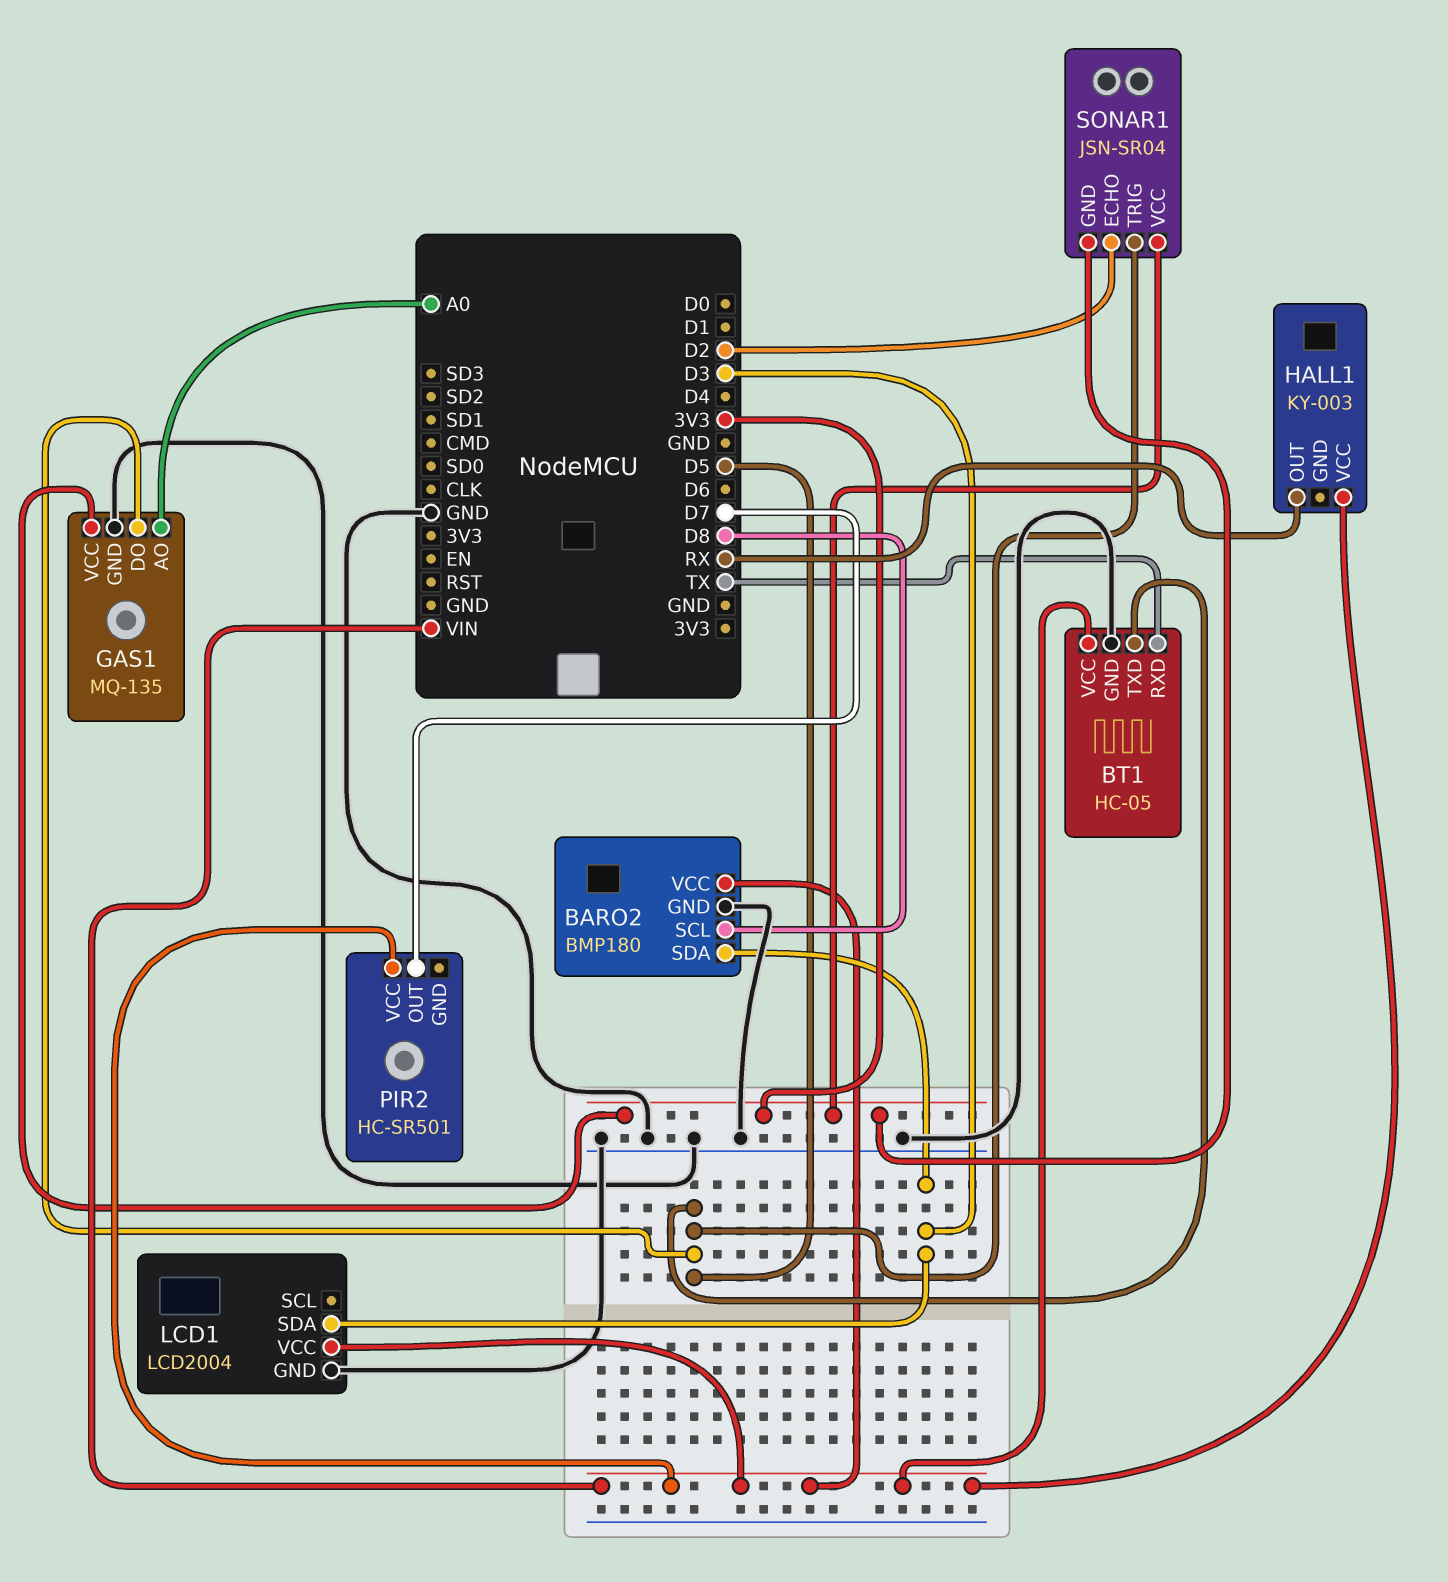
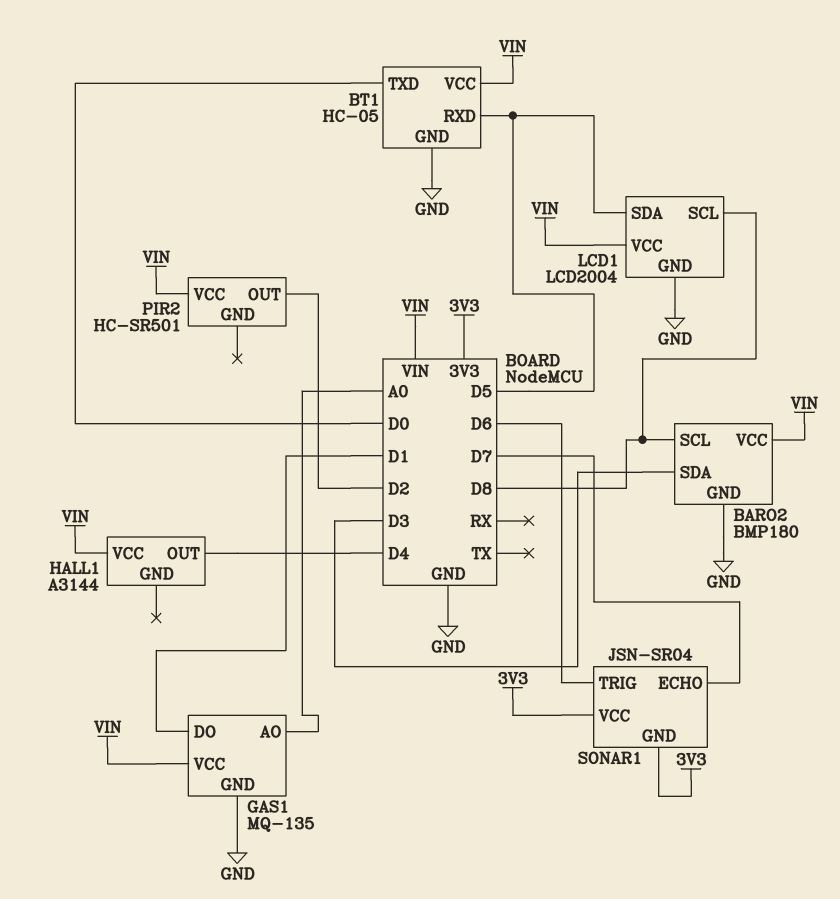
BT1 pin RXD: TX -> D5
BT1 pin TXD: D5 -> D0
GAS1 pin DO: D5 -> D1
GAS1 pin VCC: 3V3 -> VIN
HALL1: KY-003 -> A3144
HALL1 pin OUT: RX -> D4
LCD1 pin SCL: none -> D8
LCD1 pin SDA: D3 -> D5
PIR2 pin OUT: D7 -> D2
SONAR1 pin ECHO: D2 -> D7
SONAR1 pin TRIG: D5 -> D6

